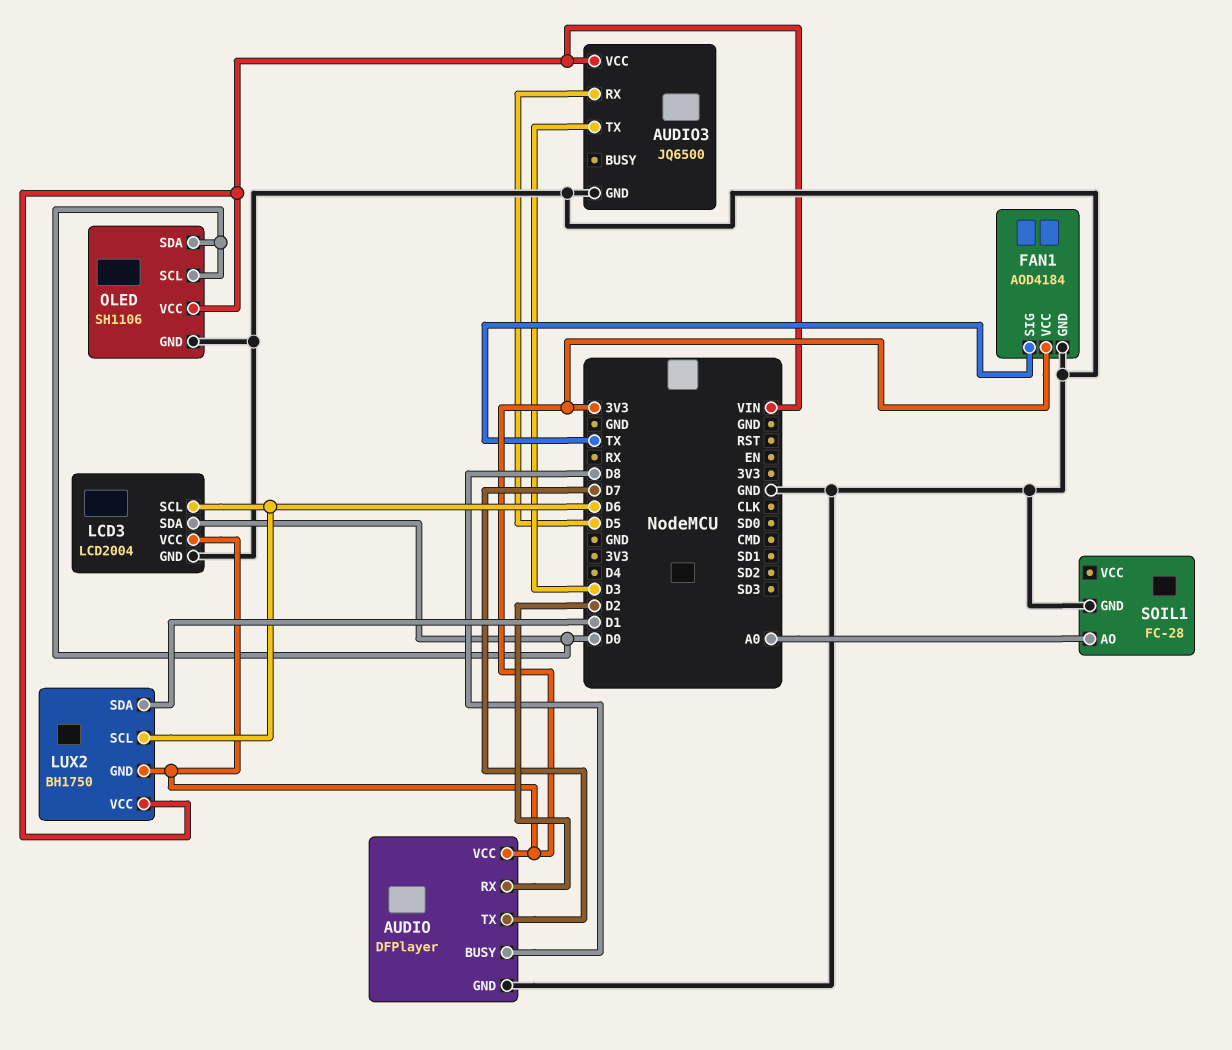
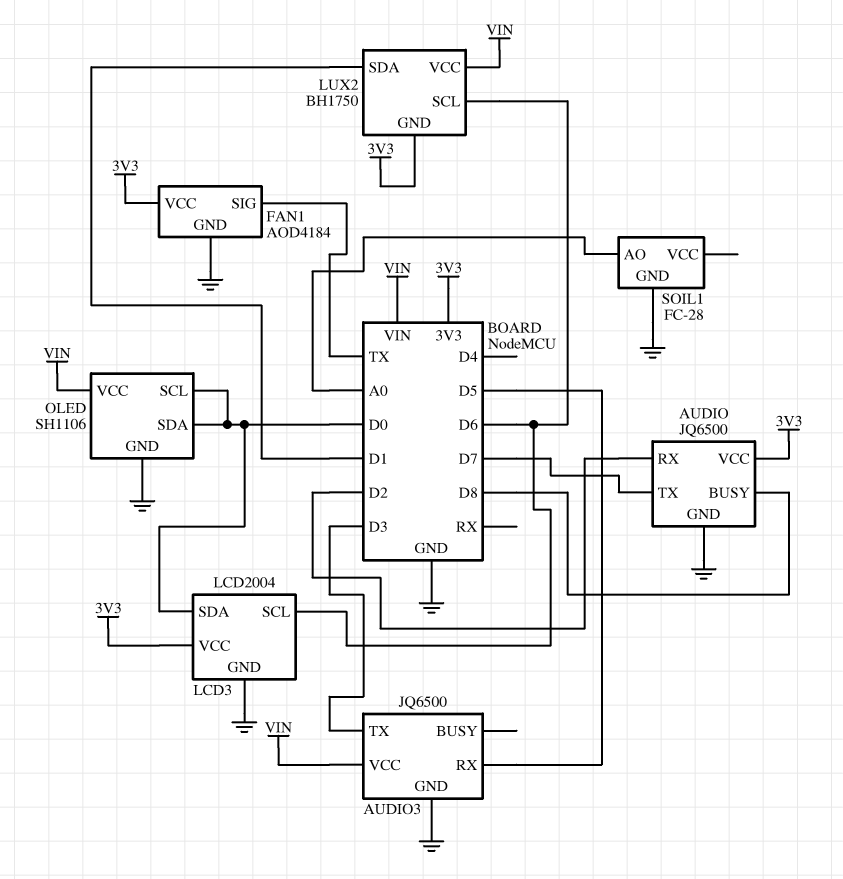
AUDIO: DFPlayer -> JQ6500

